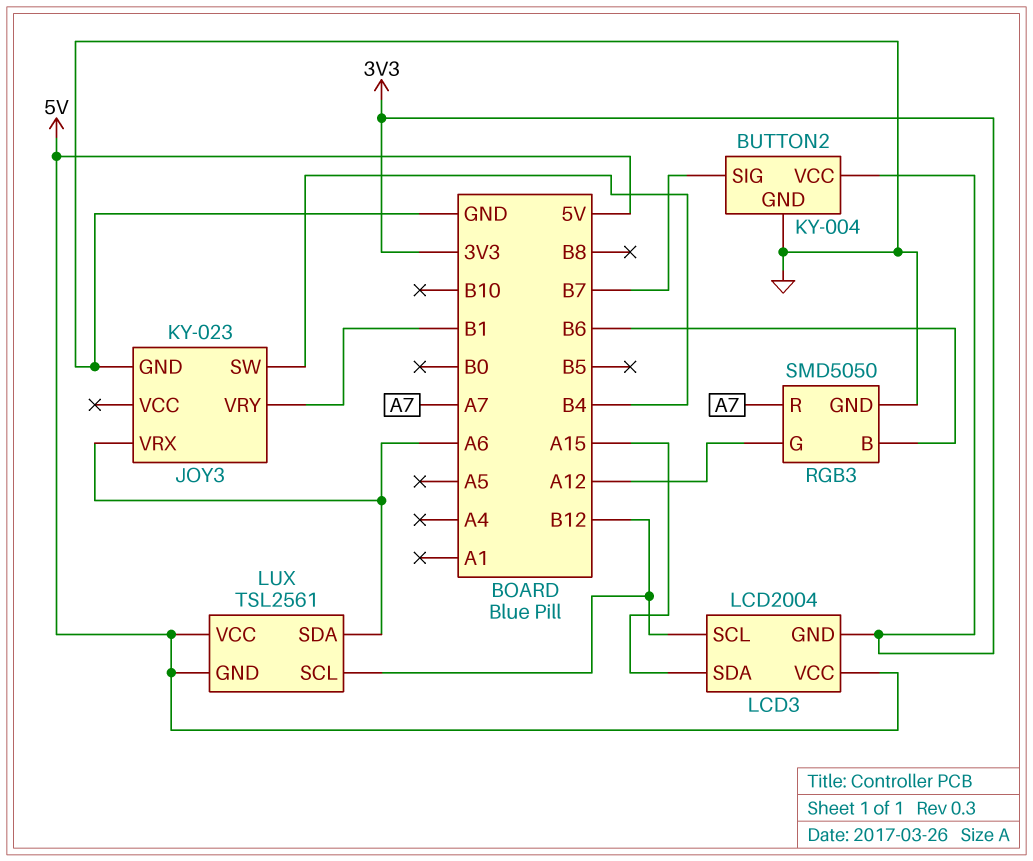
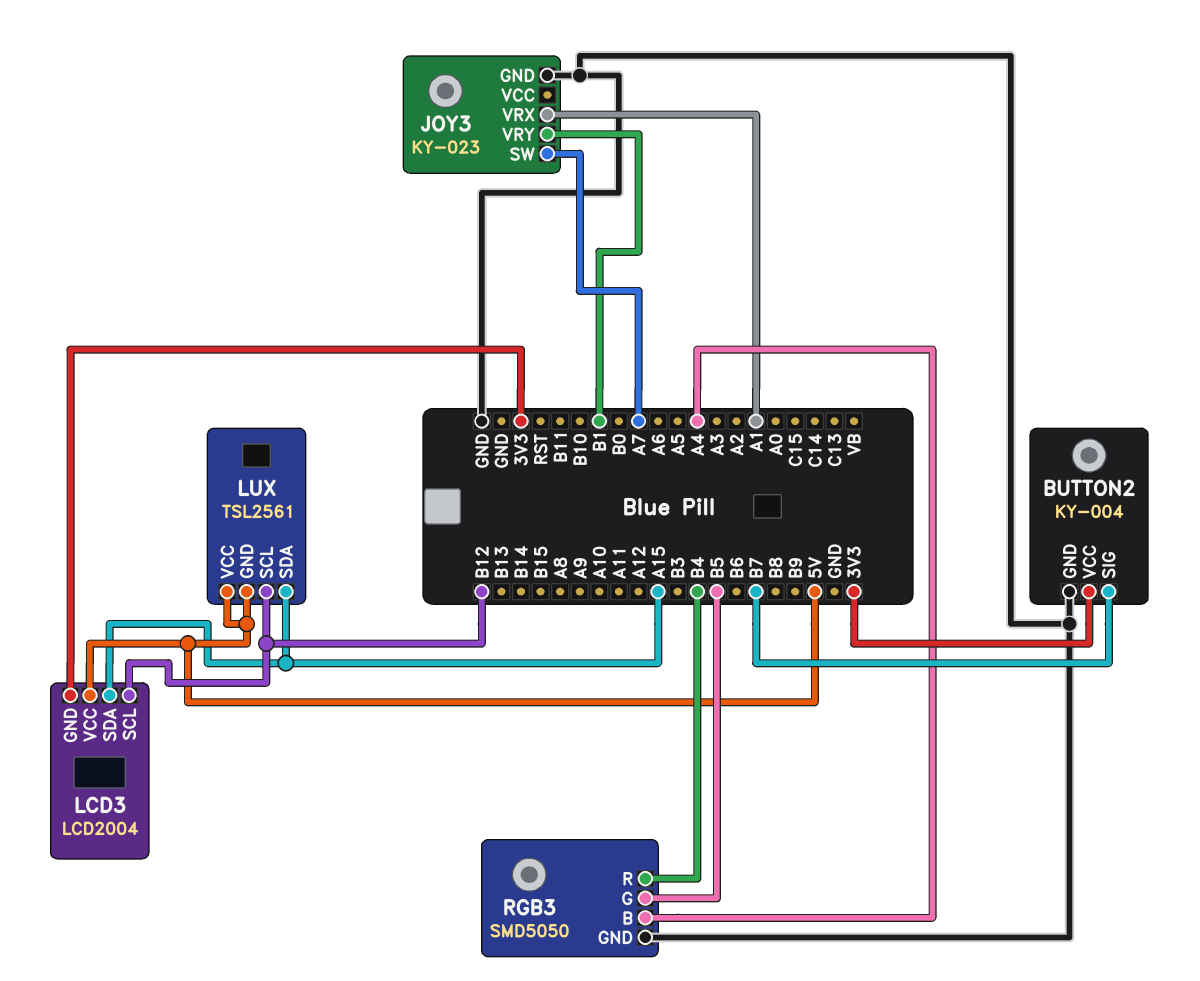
JOY3 pin SW: B4 -> A7
JOY3 pin VRX: A6 -> A1
LUX pin SDA: A6 -> A15
RGB3 pin B: B6 -> A4
RGB3 pin G: A12 -> B5
RGB3 pin R: A7 -> B4

